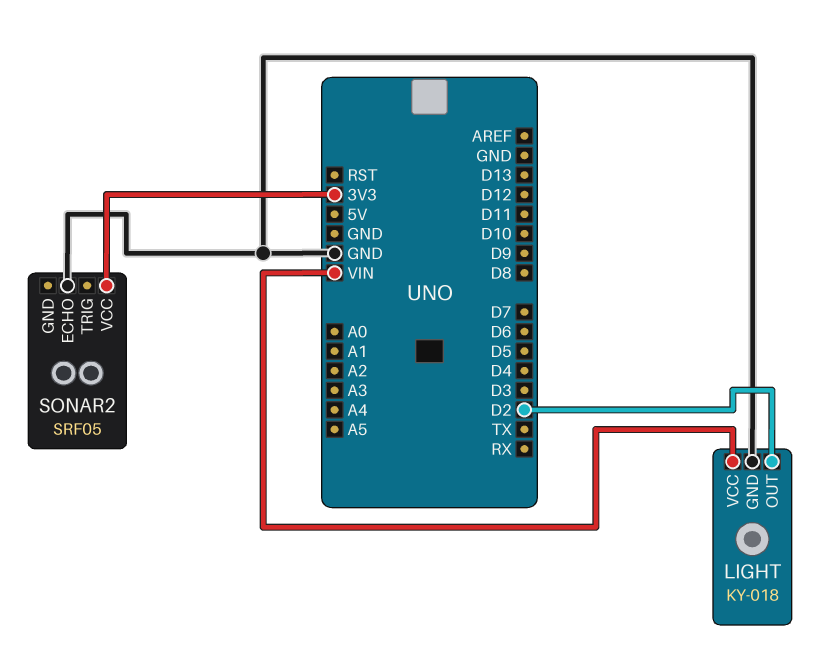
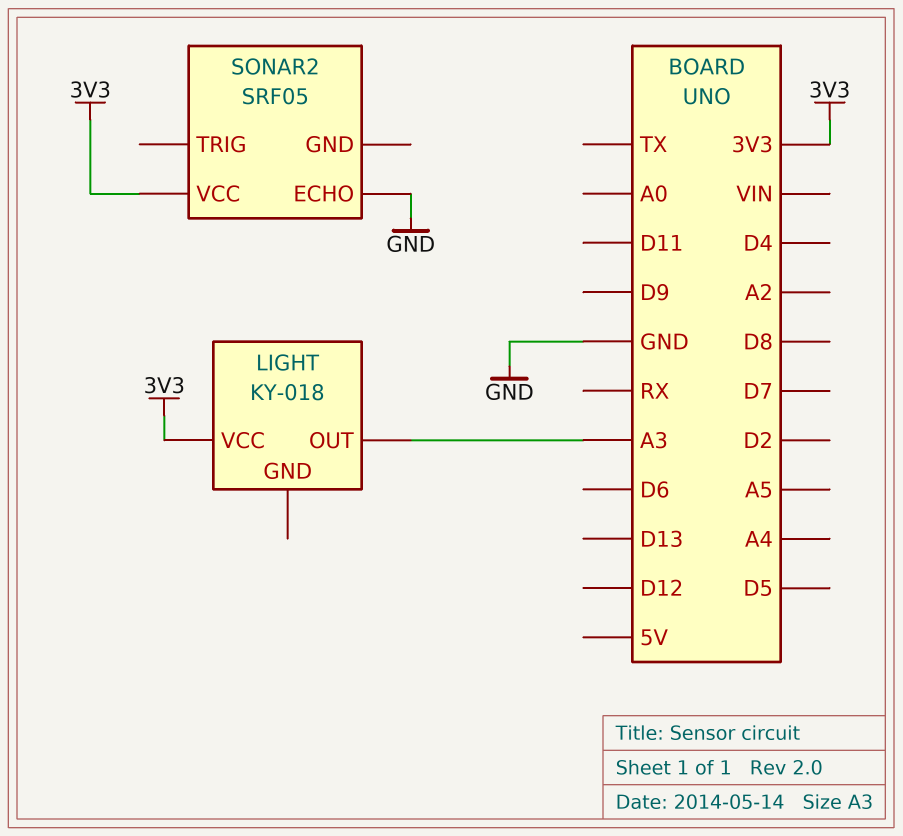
LIGHT pin GND: GND -> none
LIGHT pin OUT: D2 -> A3
LIGHT pin VCC: VIN -> 3V3

